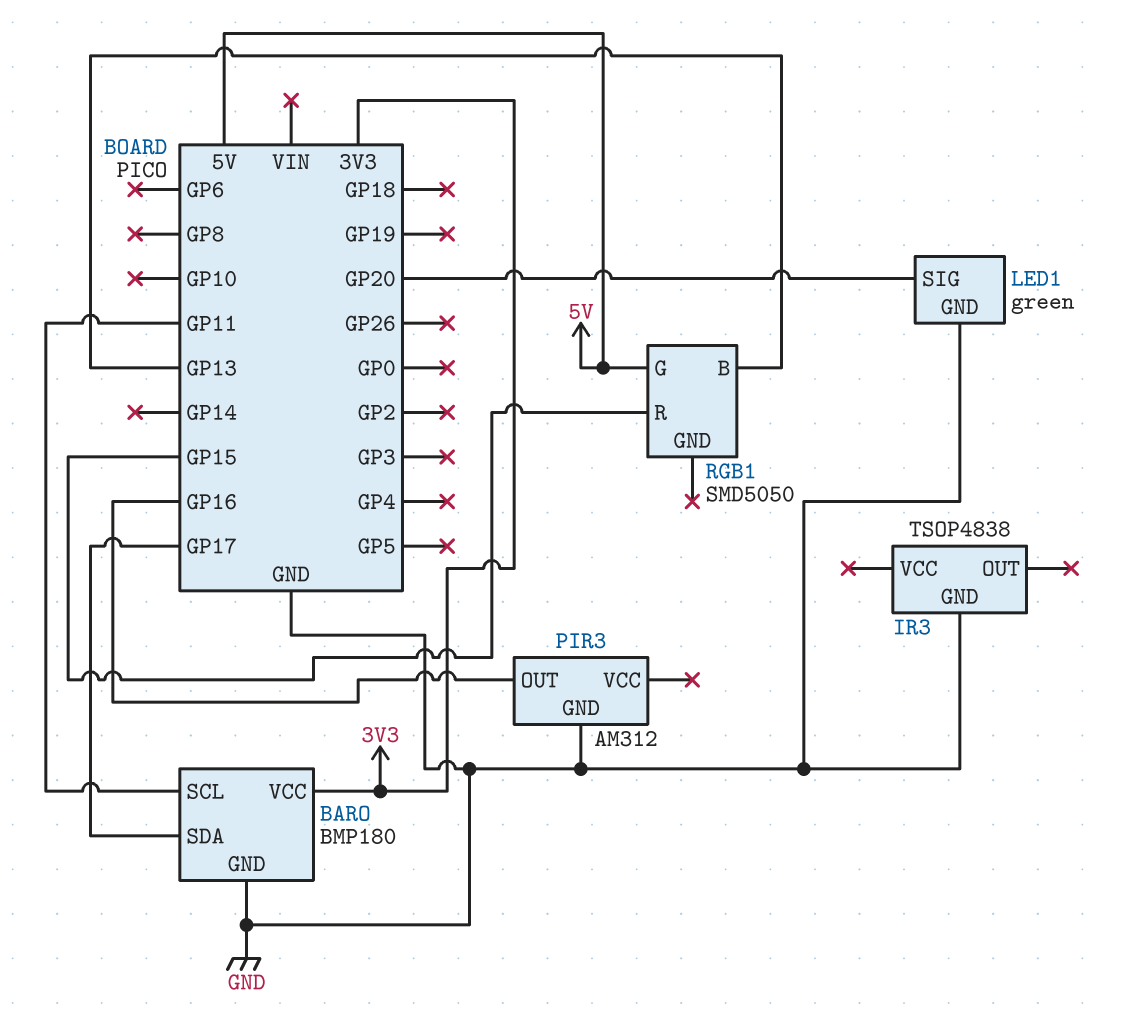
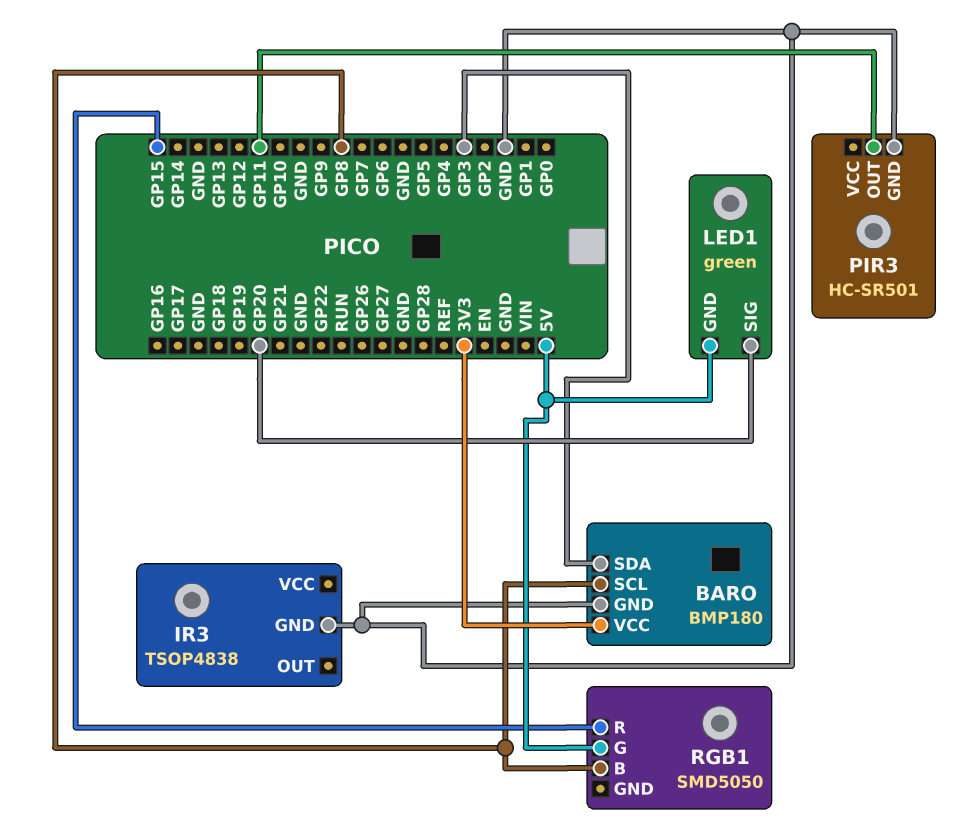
BARO pin SCL: GP11 -> GP8
BARO pin SDA: GP17 -> GP3
LED1 pin GND: GND -> 5V
PIR3: AM312 -> HC-SR501
PIR3 pin OUT: GP16 -> GP11
RGB1 pin B: GP13 -> GP8

